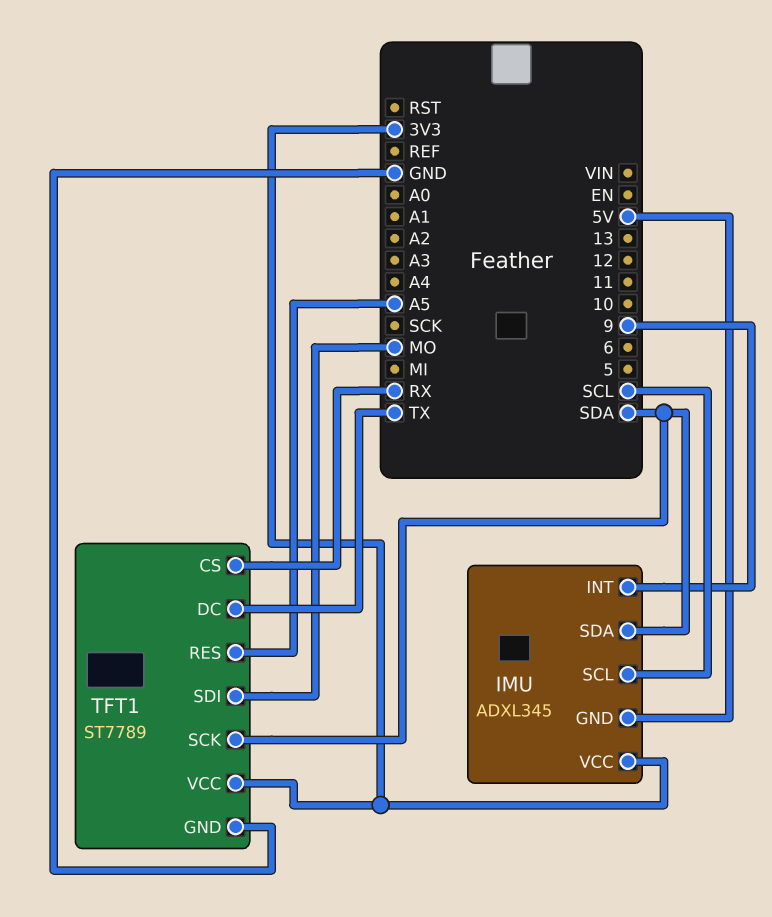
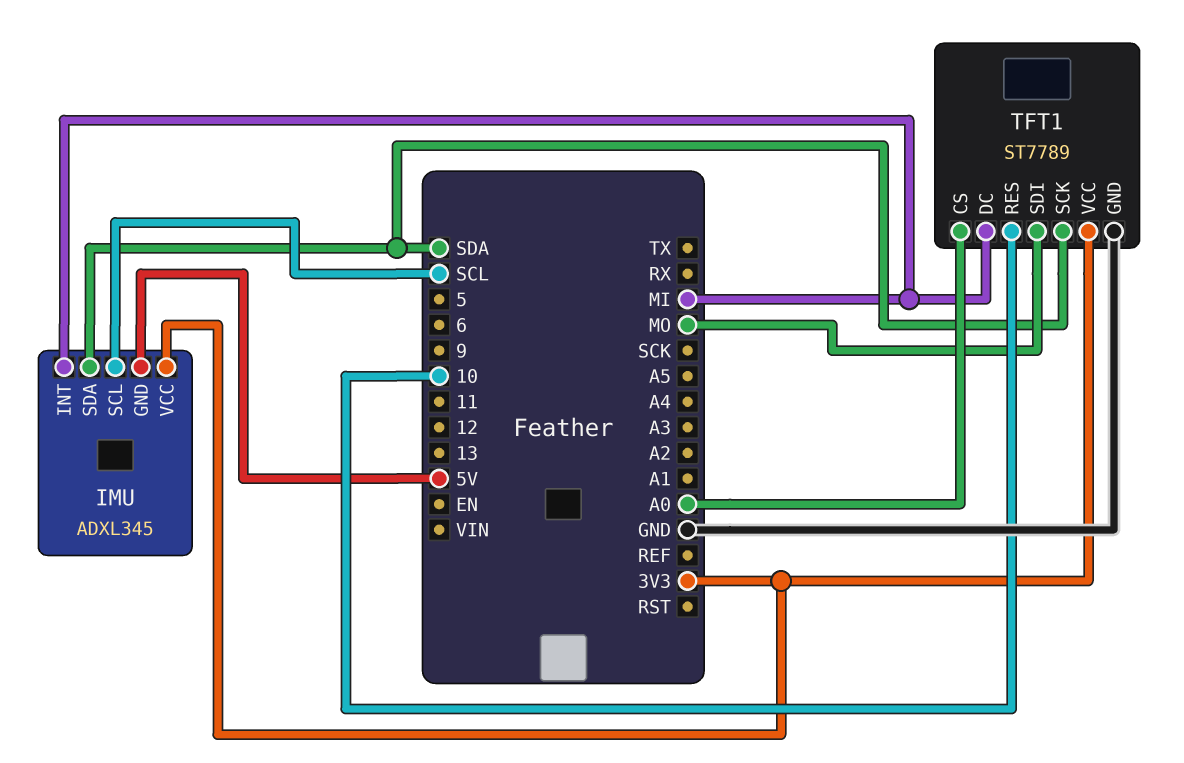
IMU pin INT: 9 -> MI
TFT1 pin CS: RX -> A0
TFT1 pin DC: TX -> MI
TFT1 pin RES: A5 -> 10

